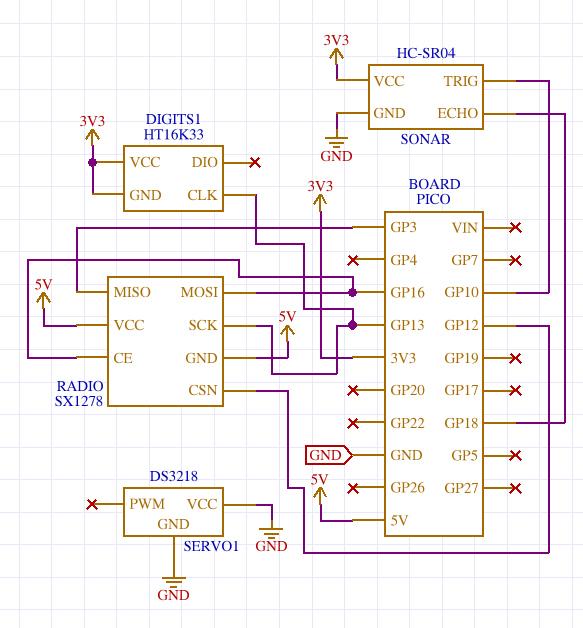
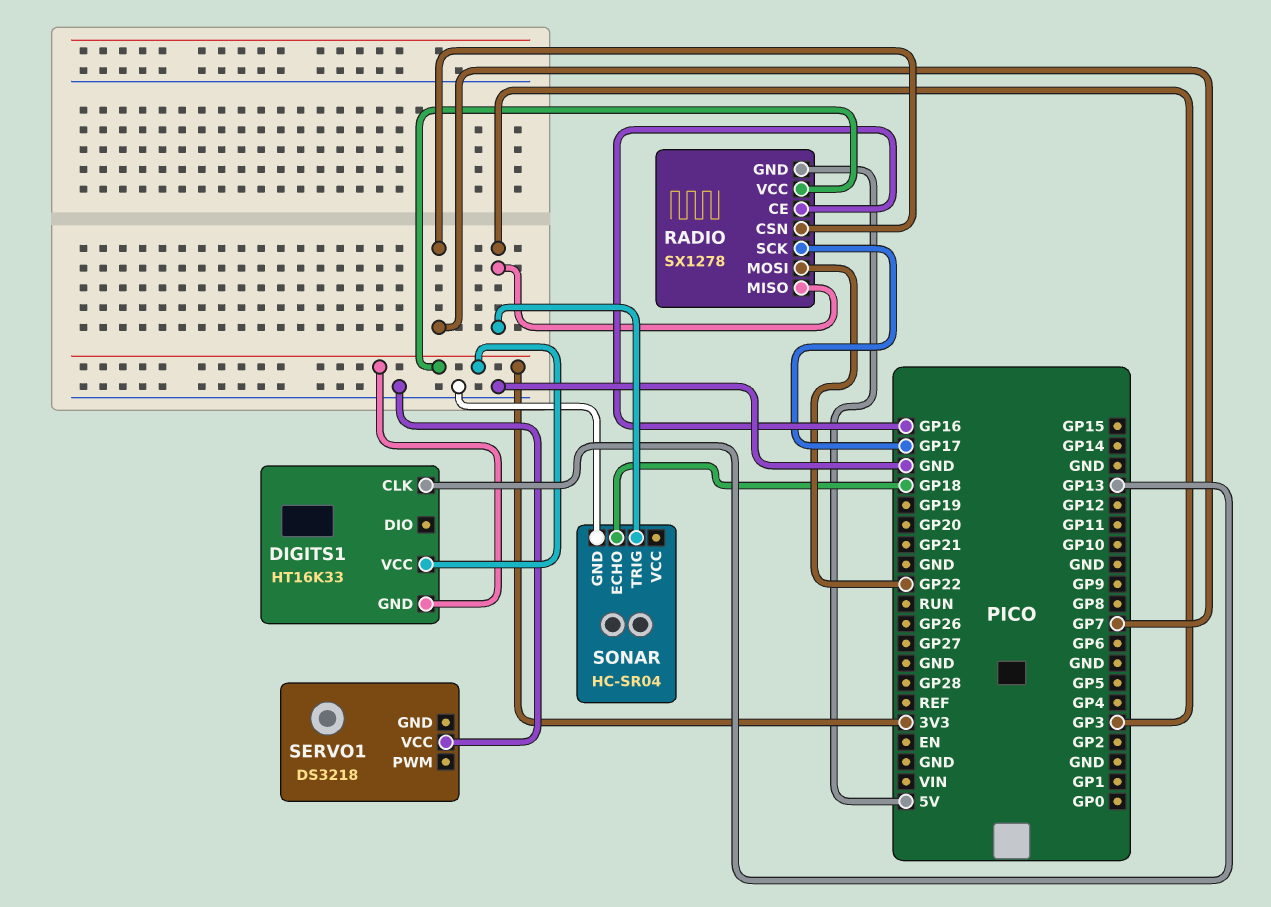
RADIO pin CSN: GP12 -> GP7
RADIO pin MOSI: GP16 -> GP22
RADIO pin SCK: GP13 -> GP17
RADIO pin VCC: 5V -> 3V3
SERVO1 pin GND: GND -> none
SONAR pin TRIG: GP10 -> GP3
SONAR pin VCC: 3V3 -> none

